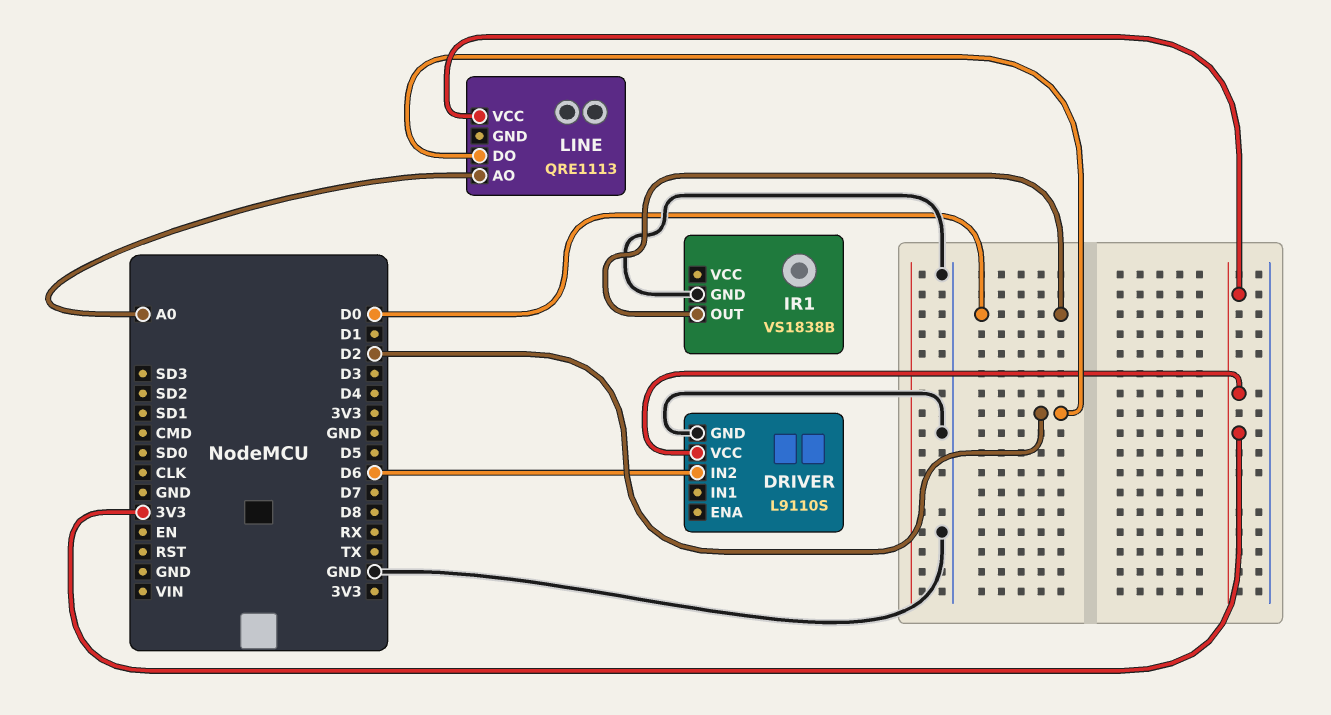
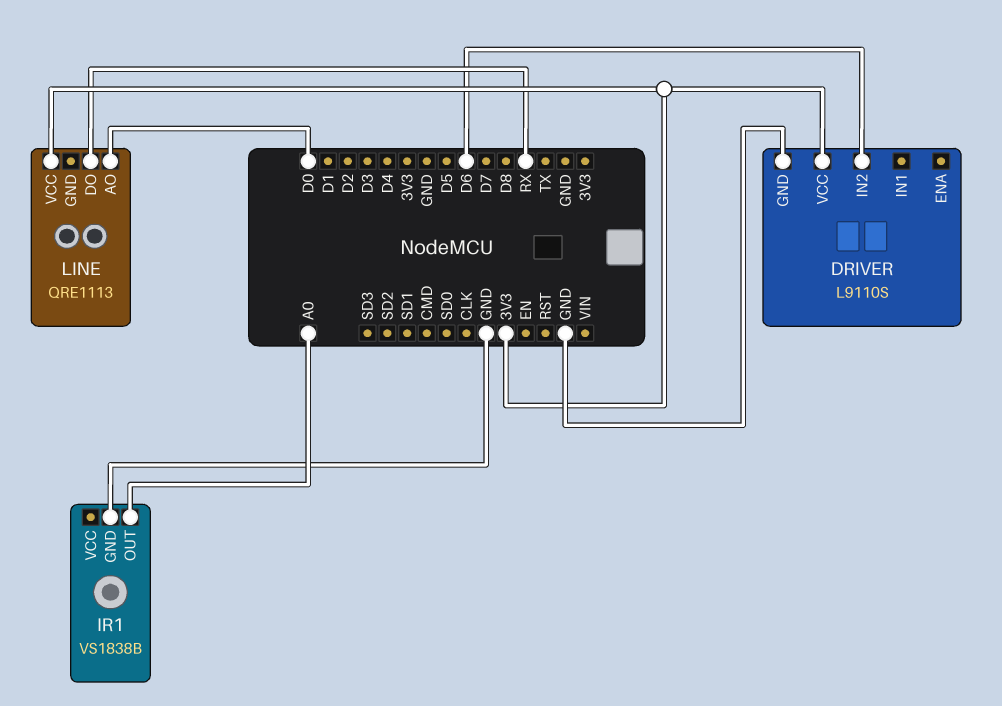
IR1 pin OUT: D0 -> A0
LINE pin AO: A0 -> D0
LINE pin DO: D2 -> RX

